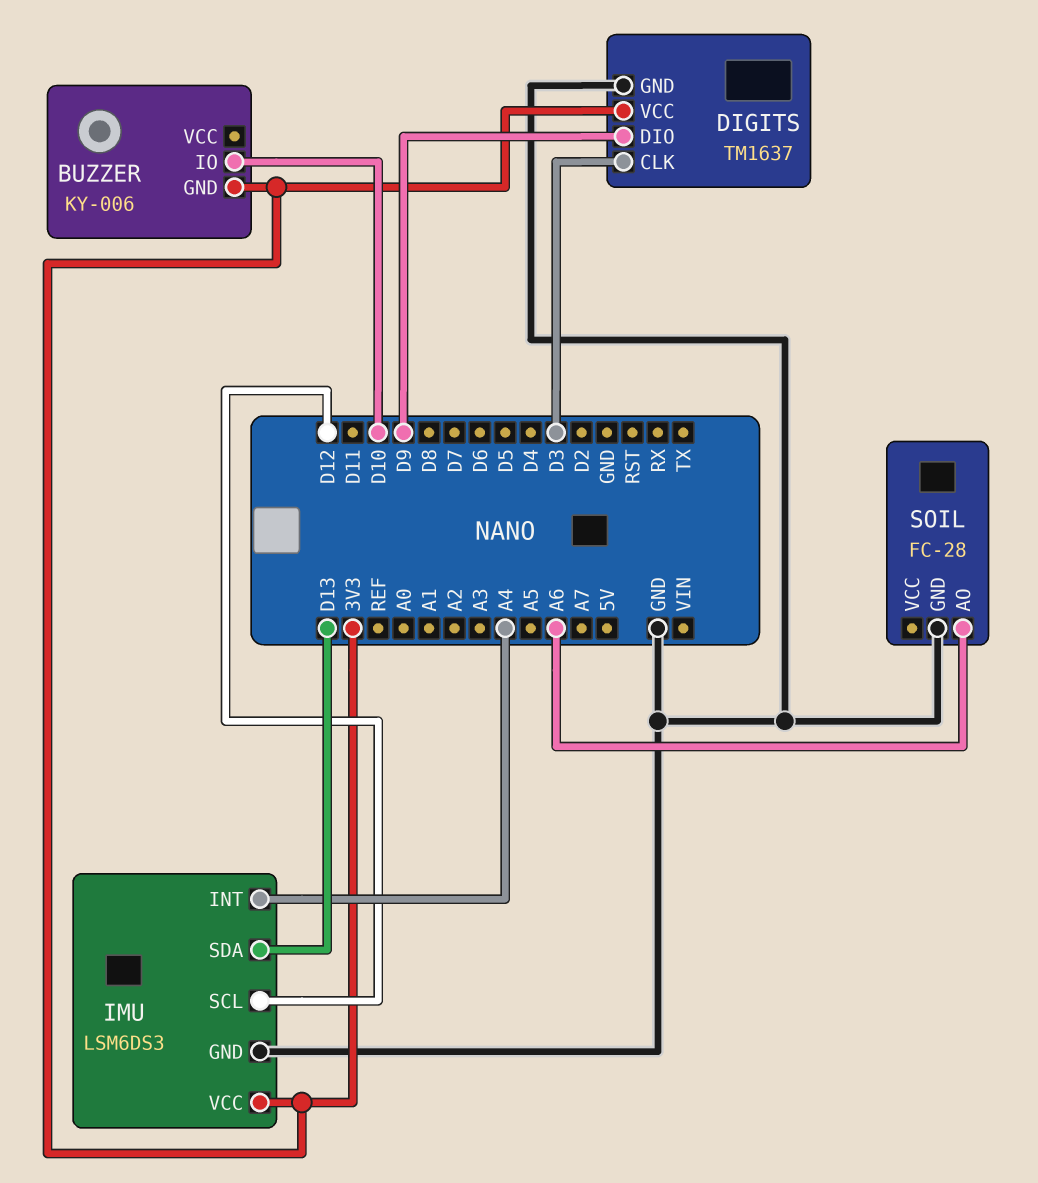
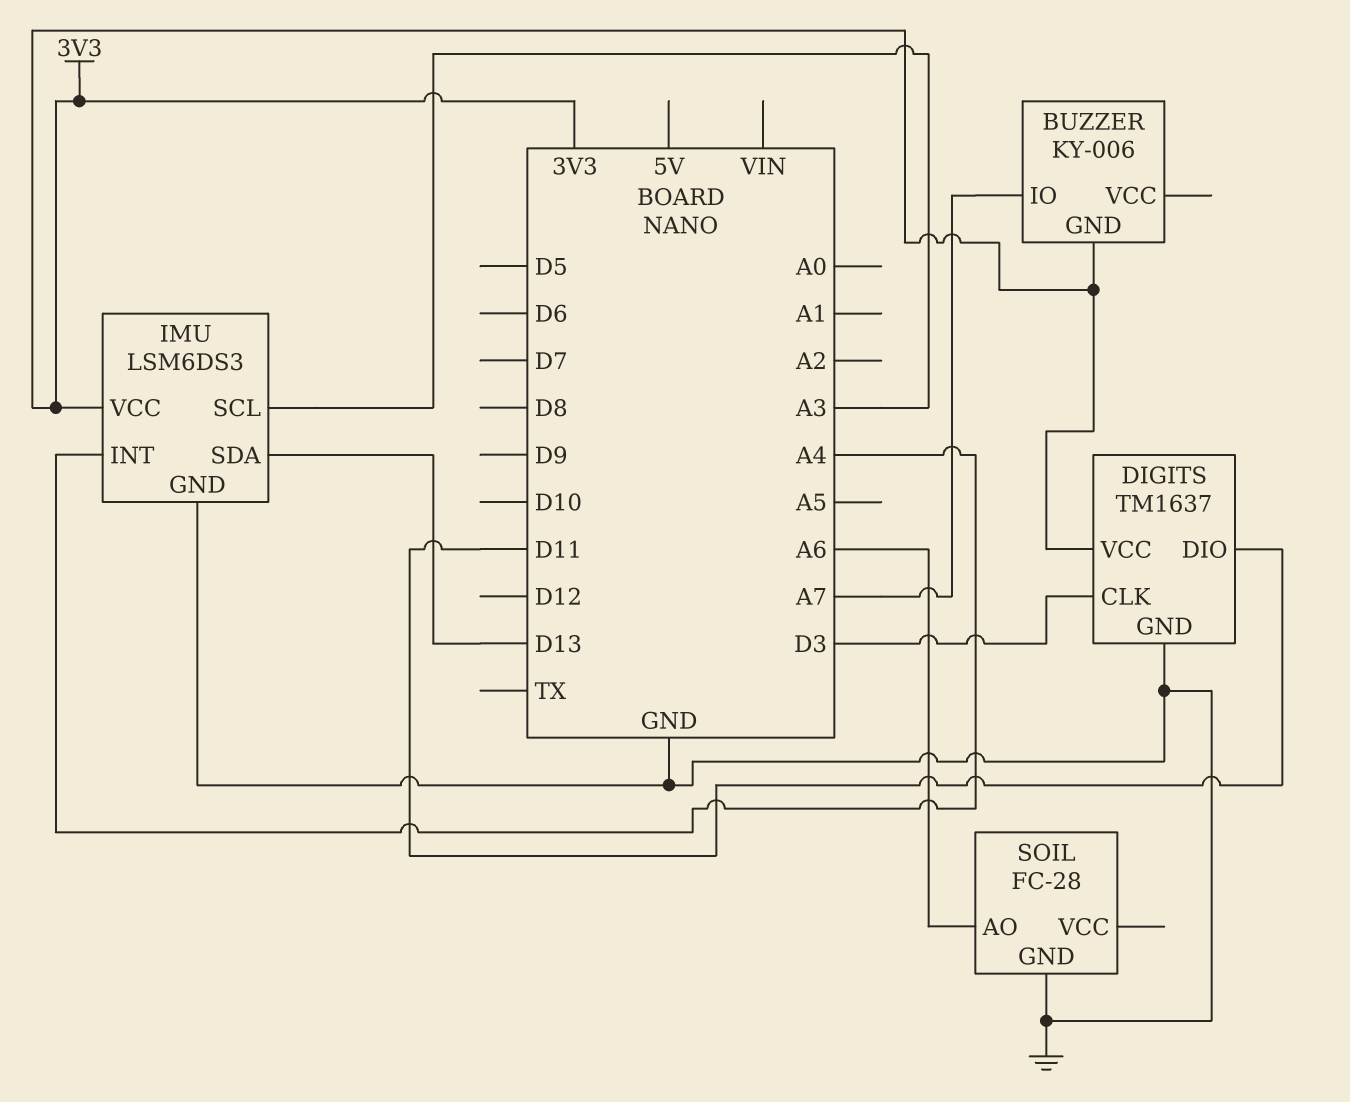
BUZZER pin IO: D10 -> A7
DIGITS pin DIO: D9 -> D11
IMU pin SCL: D12 -> A3

